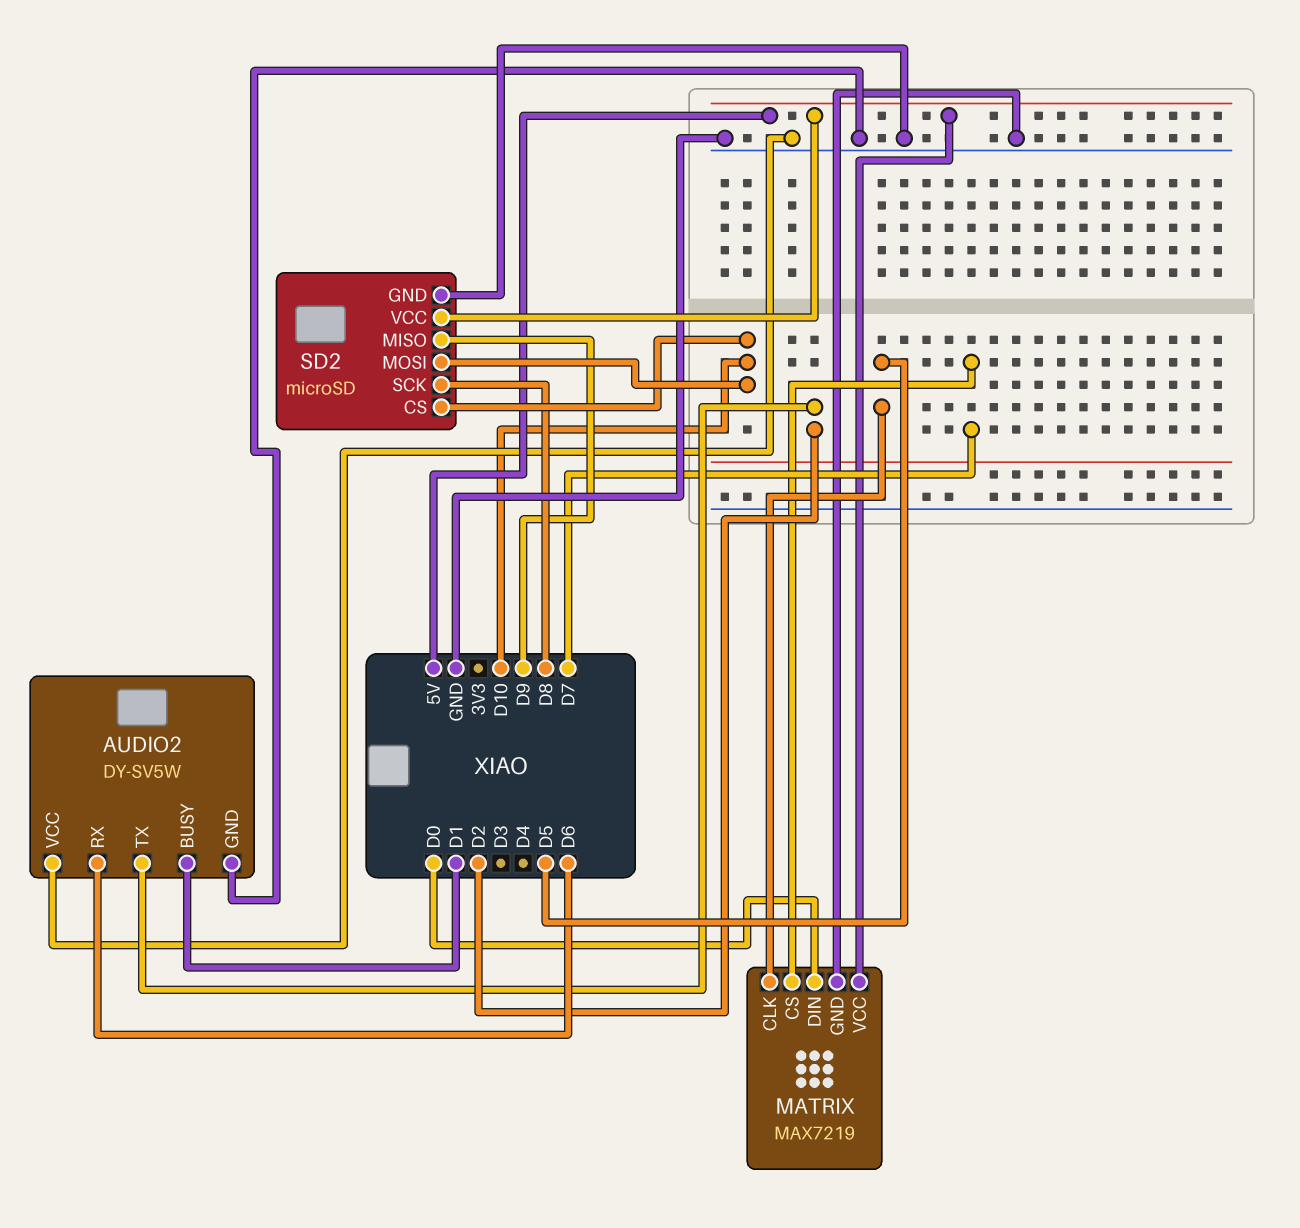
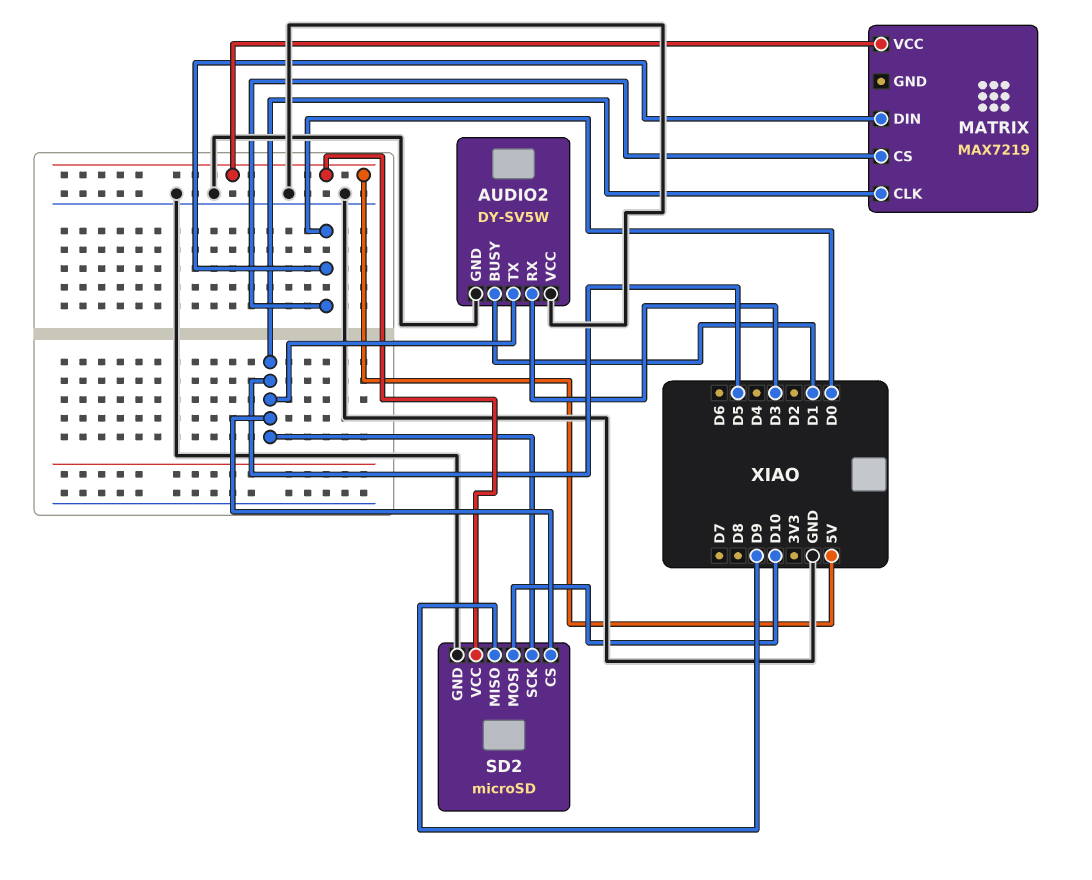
AUDIO2 pin RX: D6 -> D3
AUDIO2 pin TX: D2 -> D5
MATRIX pin CS: D7 -> D0
MATRIX pin GND: GND -> none
SD2 pin CS: D10 -> D5
SD2 pin SCK: D8 -> D5

